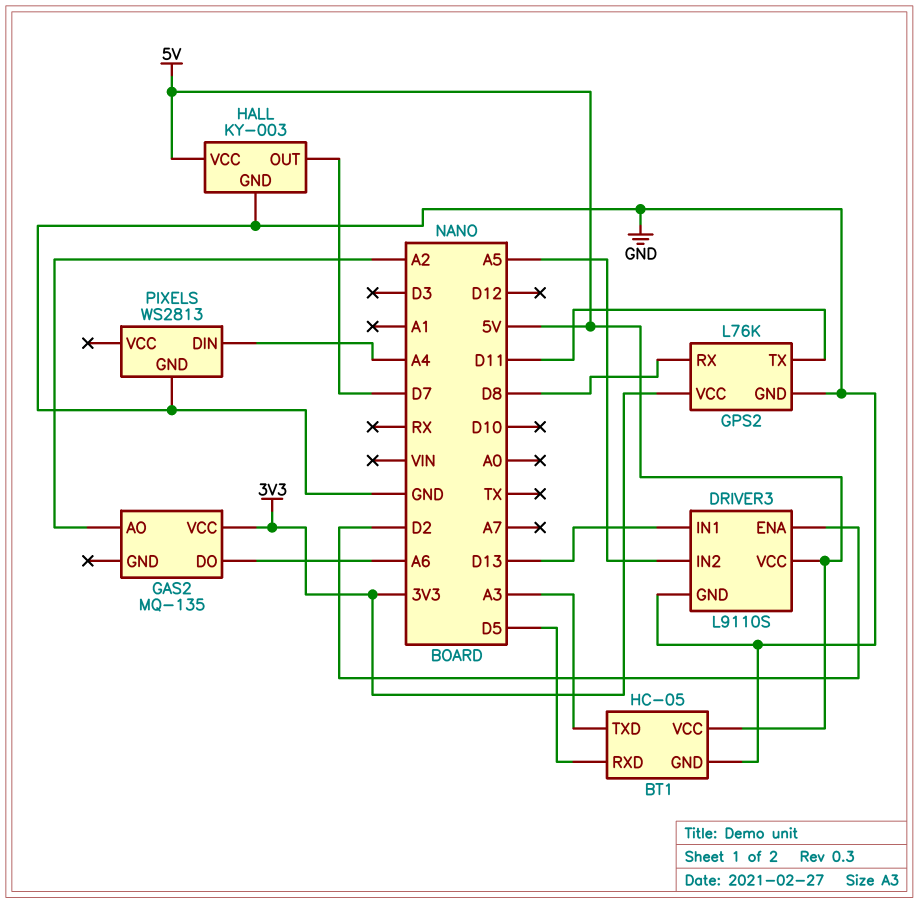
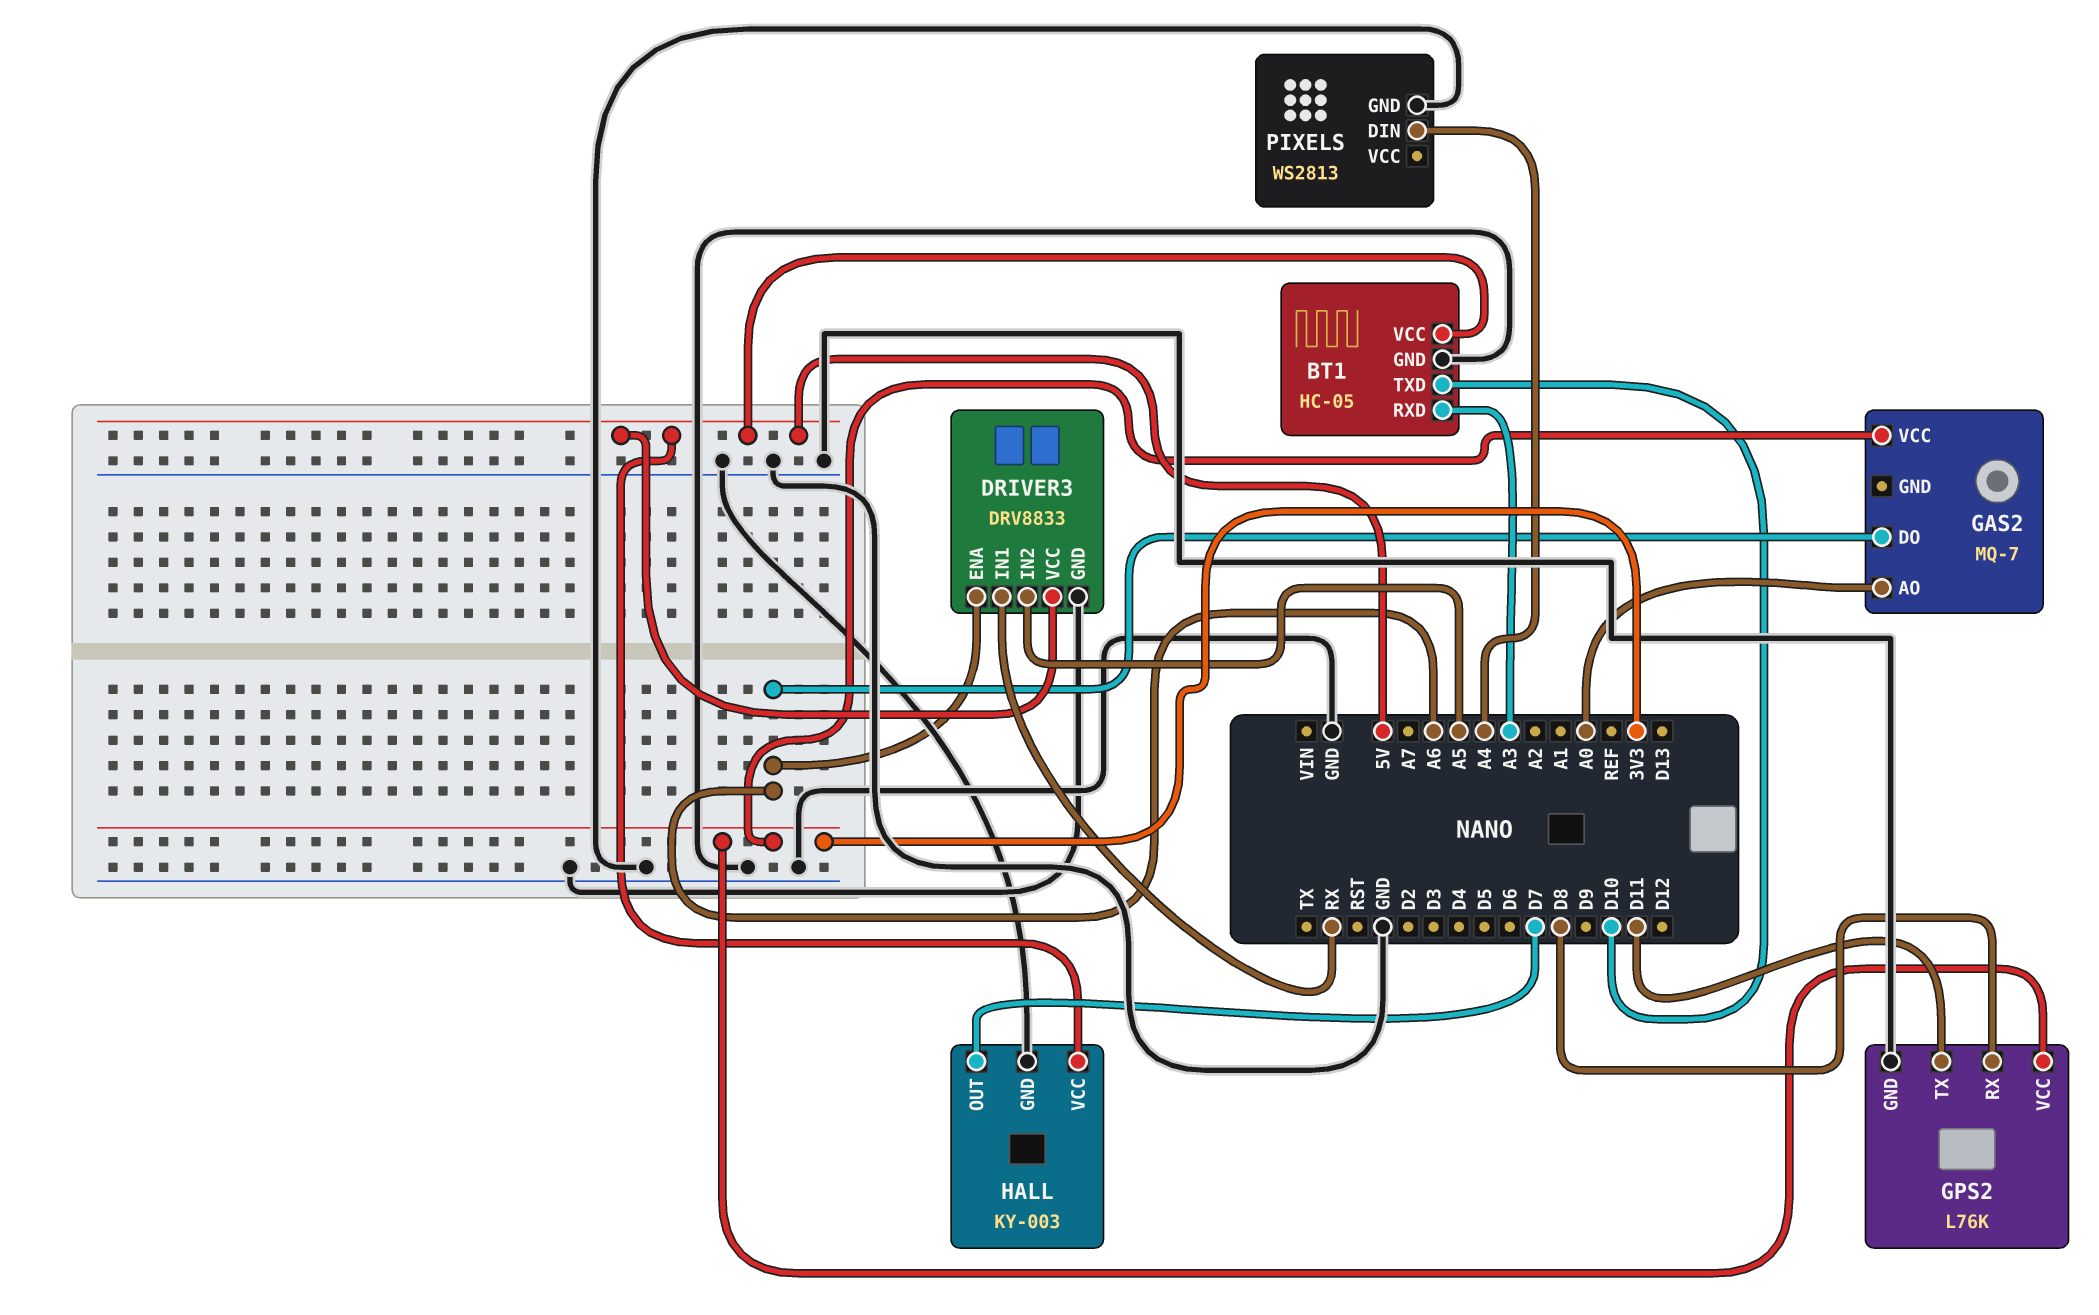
BT1 pin RXD: D5 -> A3
BT1 pin TXD: A3 -> D10
DRIVER3: L9110S -> DRV8833
DRIVER3 pin ENA: D2 -> A6
DRIVER3 pin IN1: D13 -> RX
GAS2: MQ-135 -> MQ-7
GAS2 pin AO: A2 -> A0

